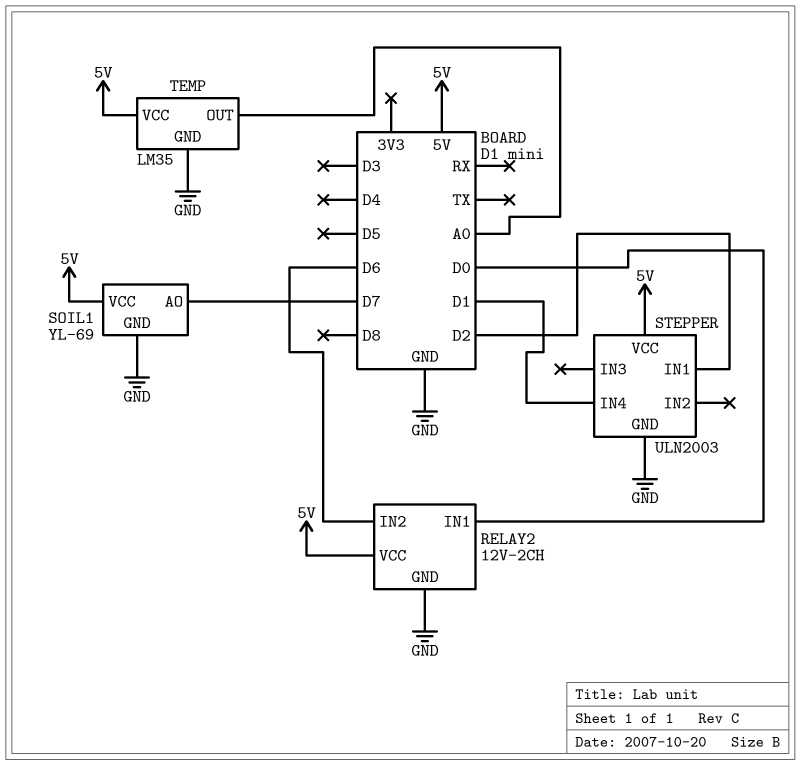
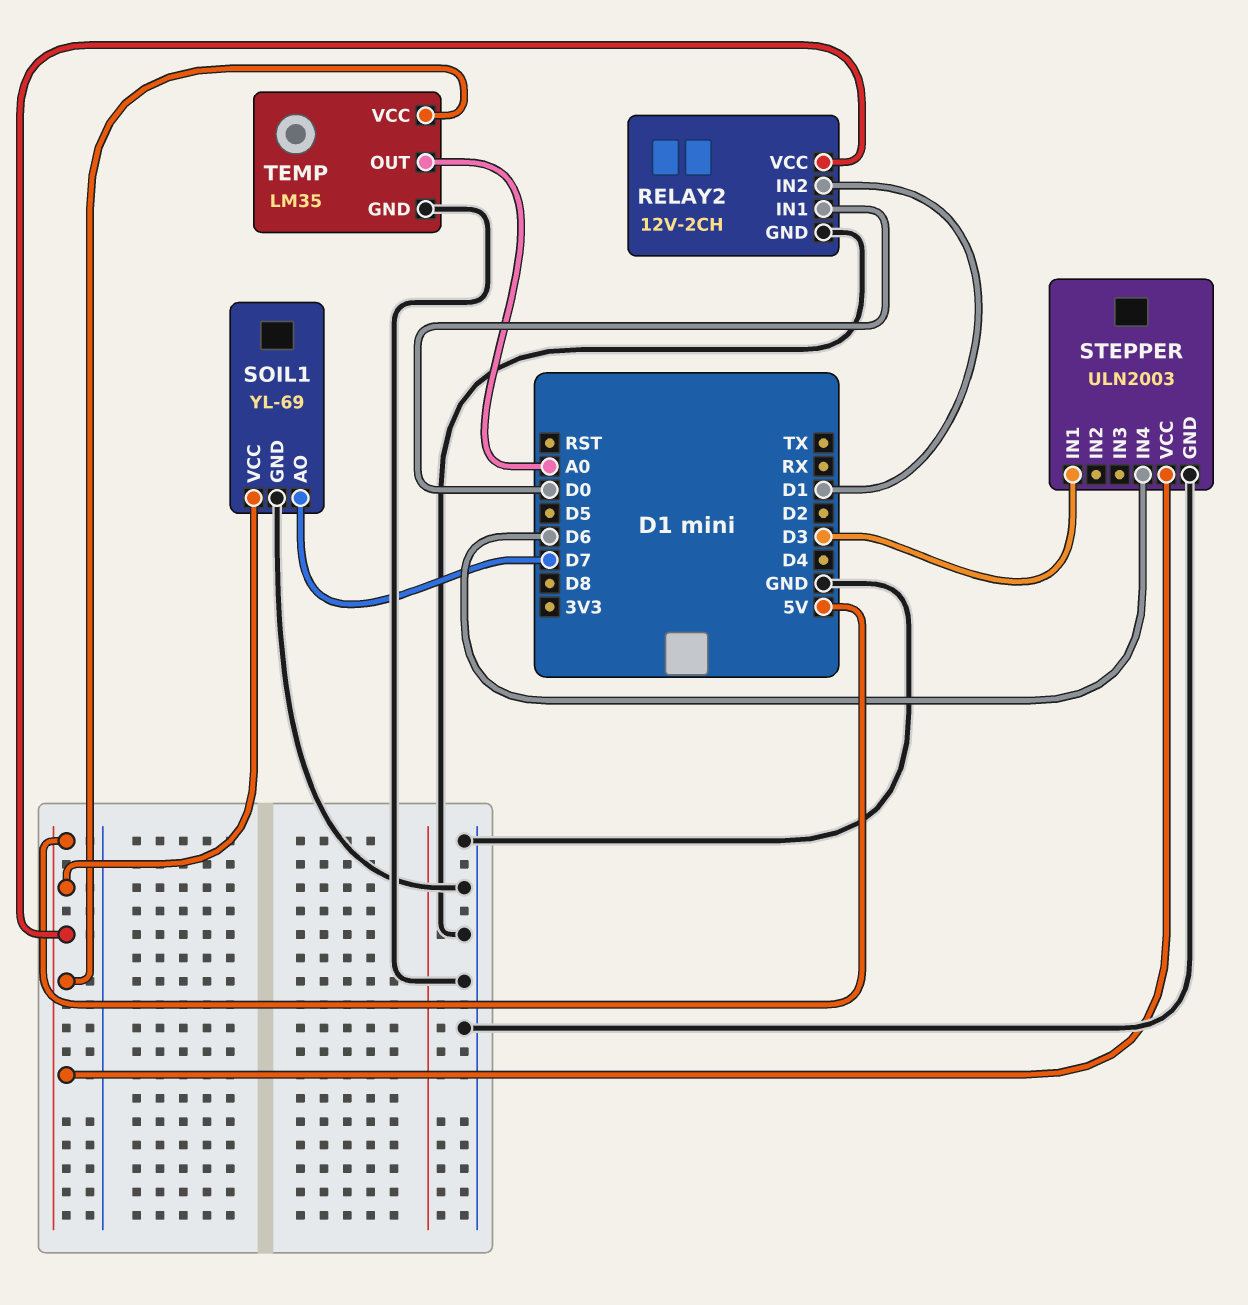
RELAY2 pin IN2: D6 -> D1
STEPPER pin IN1: D2 -> D3
STEPPER pin IN4: D1 -> D6

